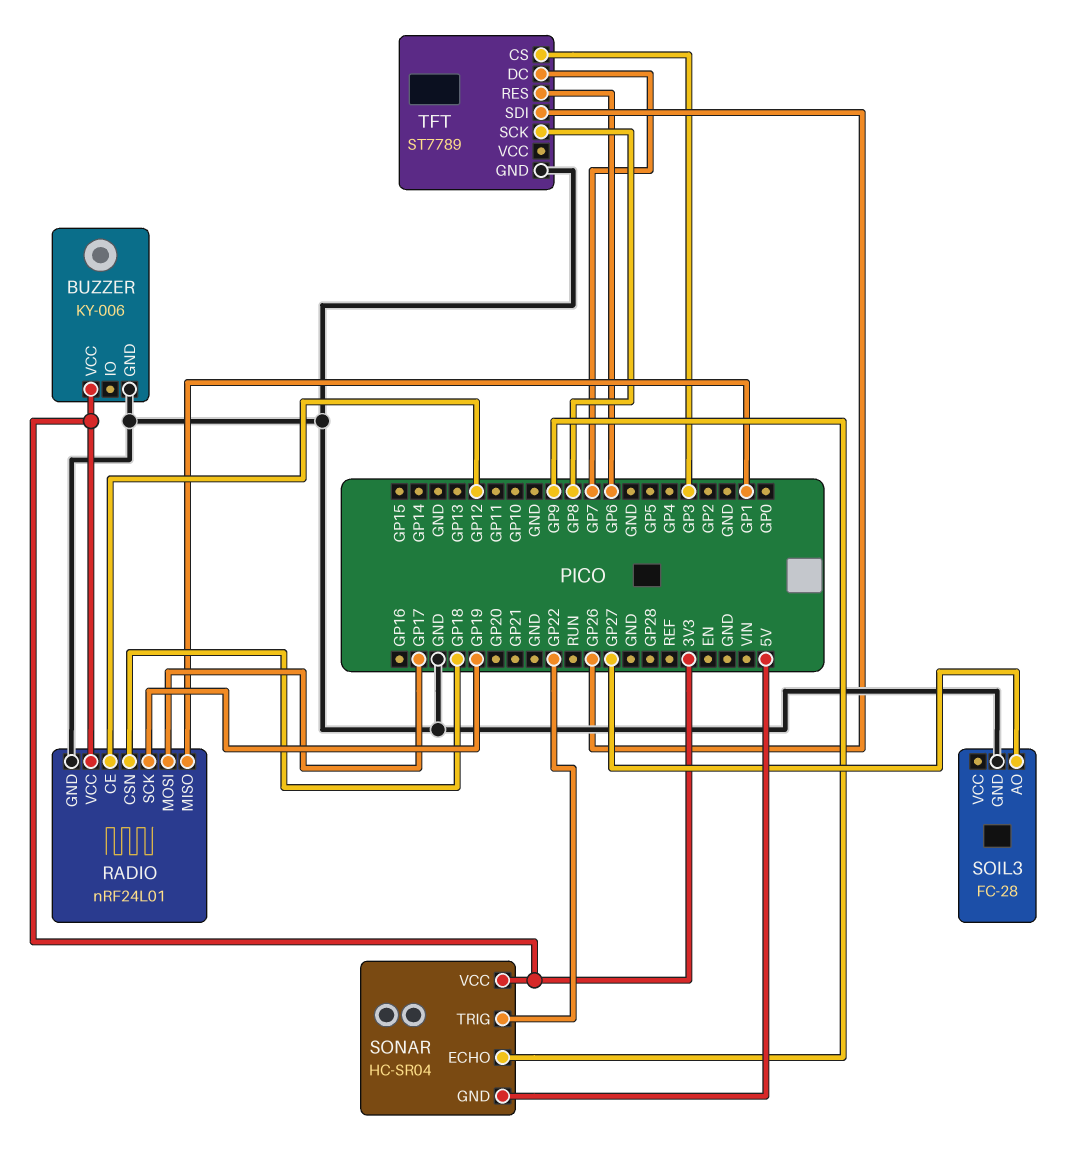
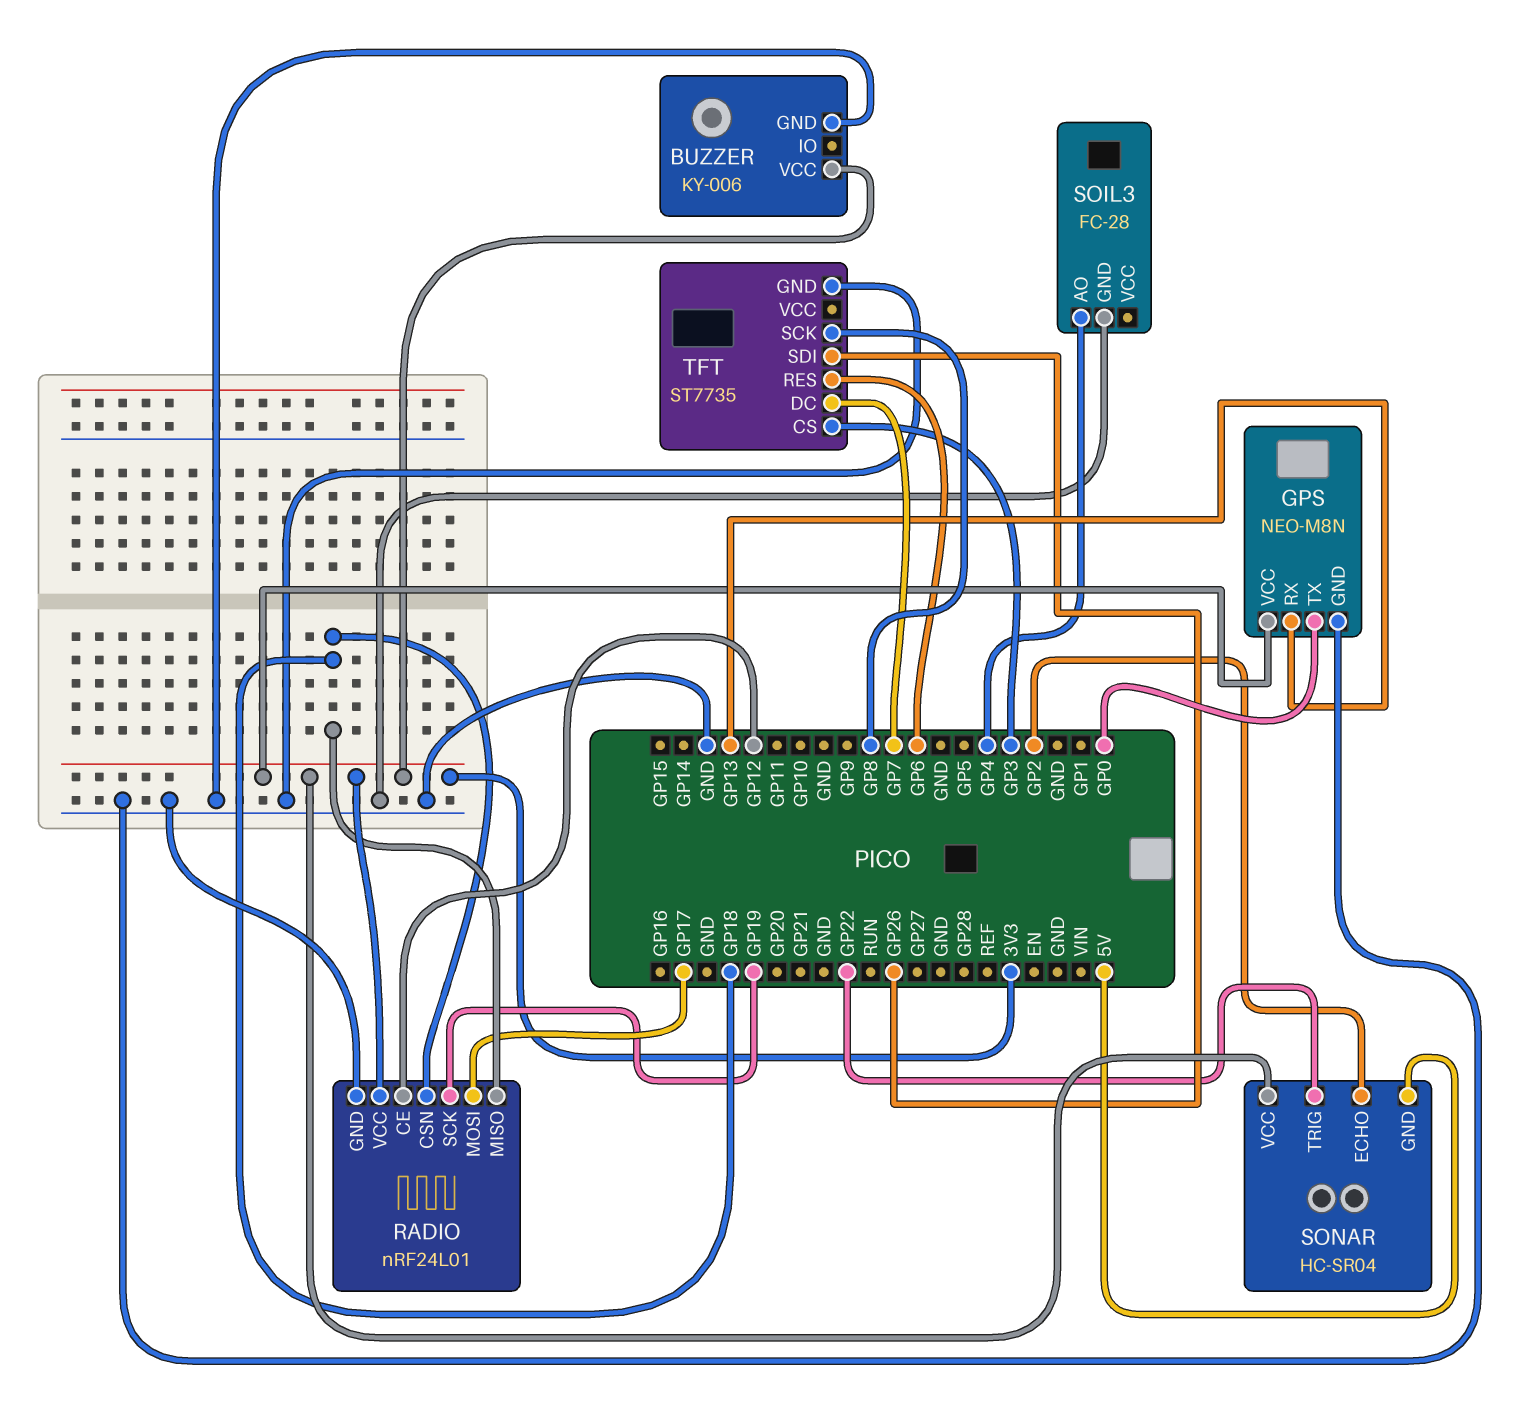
GPS: none -> NEO-M8N
GPS pin GND: none -> GND
GPS pin RX: none -> GP13
GPS pin TX: none -> GP0
GPS pin VCC: none -> 3V3
RADIO pin MISO: GP1 -> GP18
SOIL3 pin AO: GP27 -> GP4
SONAR pin ECHO: GP9 -> GP2
TFT: ST7789 -> ST7735

